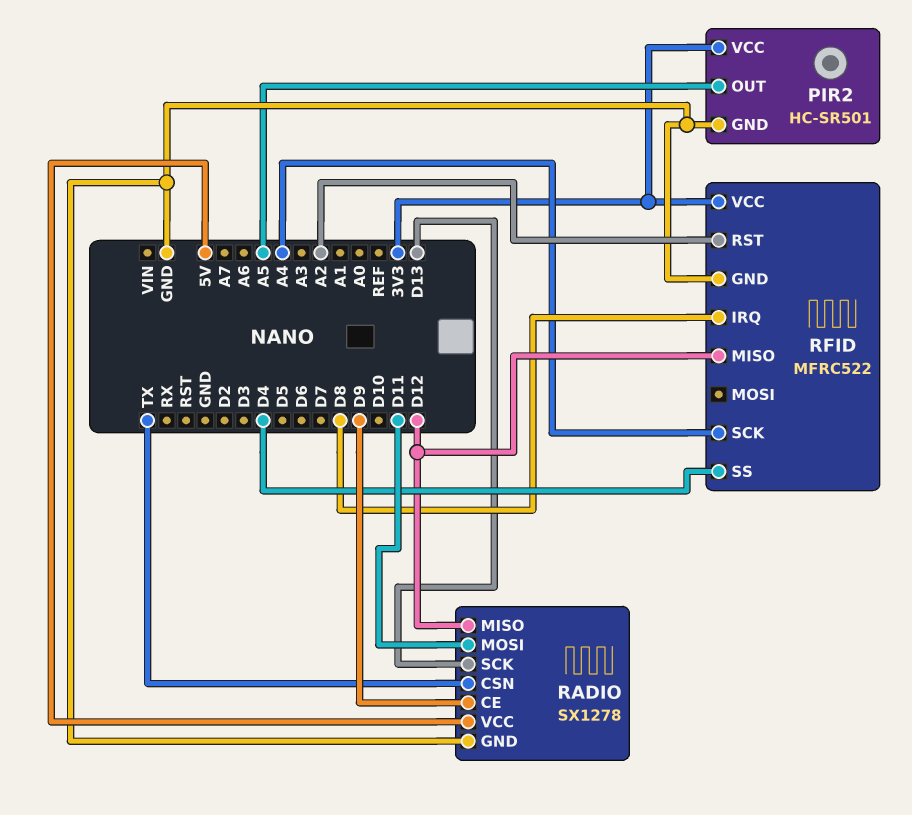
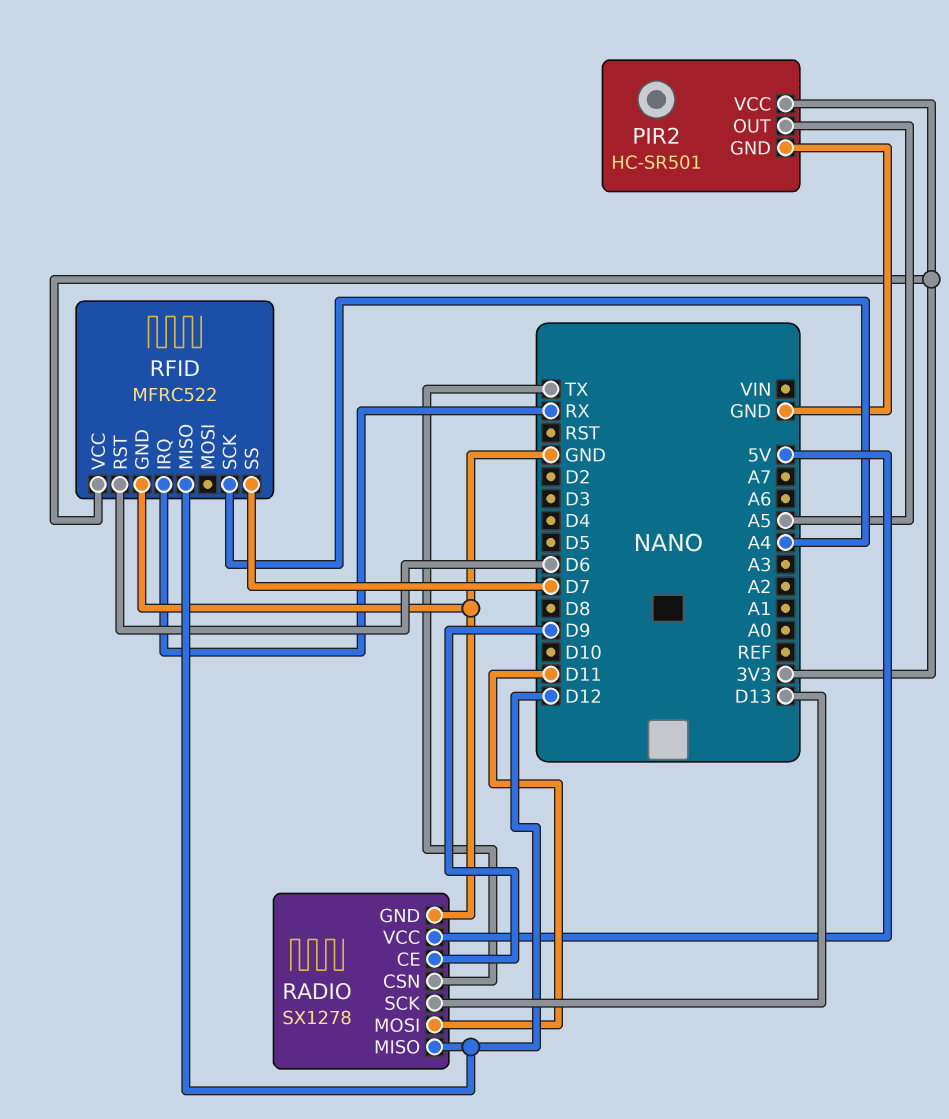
RFID pin IRQ: D8 -> RX
RFID pin RST: A2 -> D6
RFID pin SS: D4 -> D7

